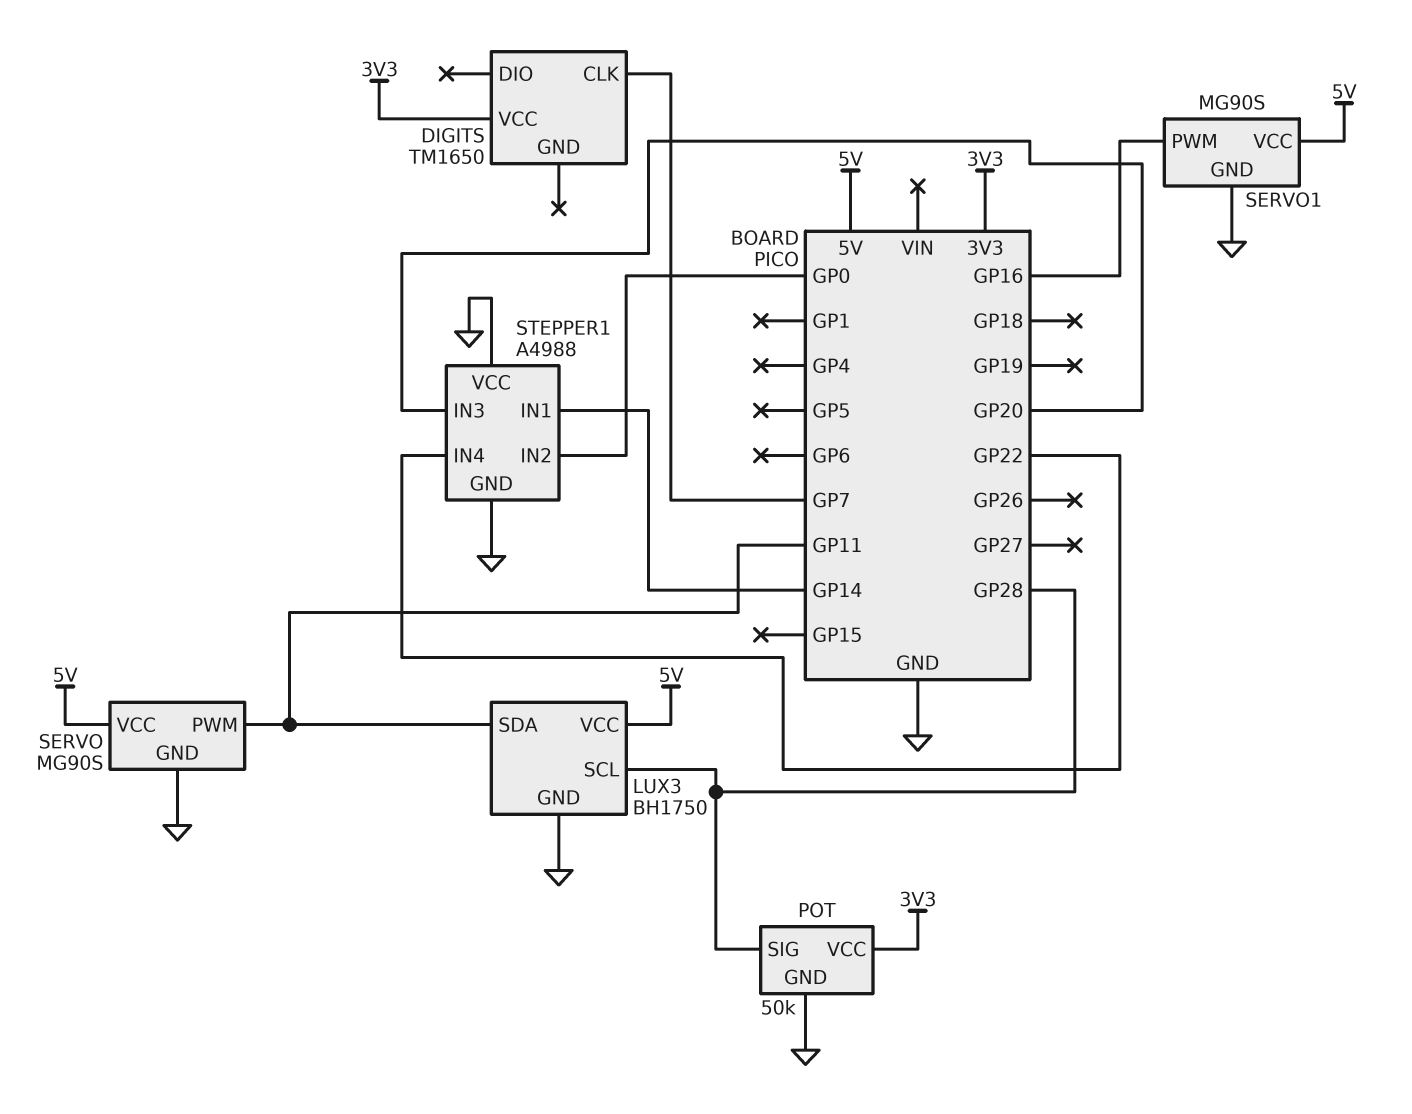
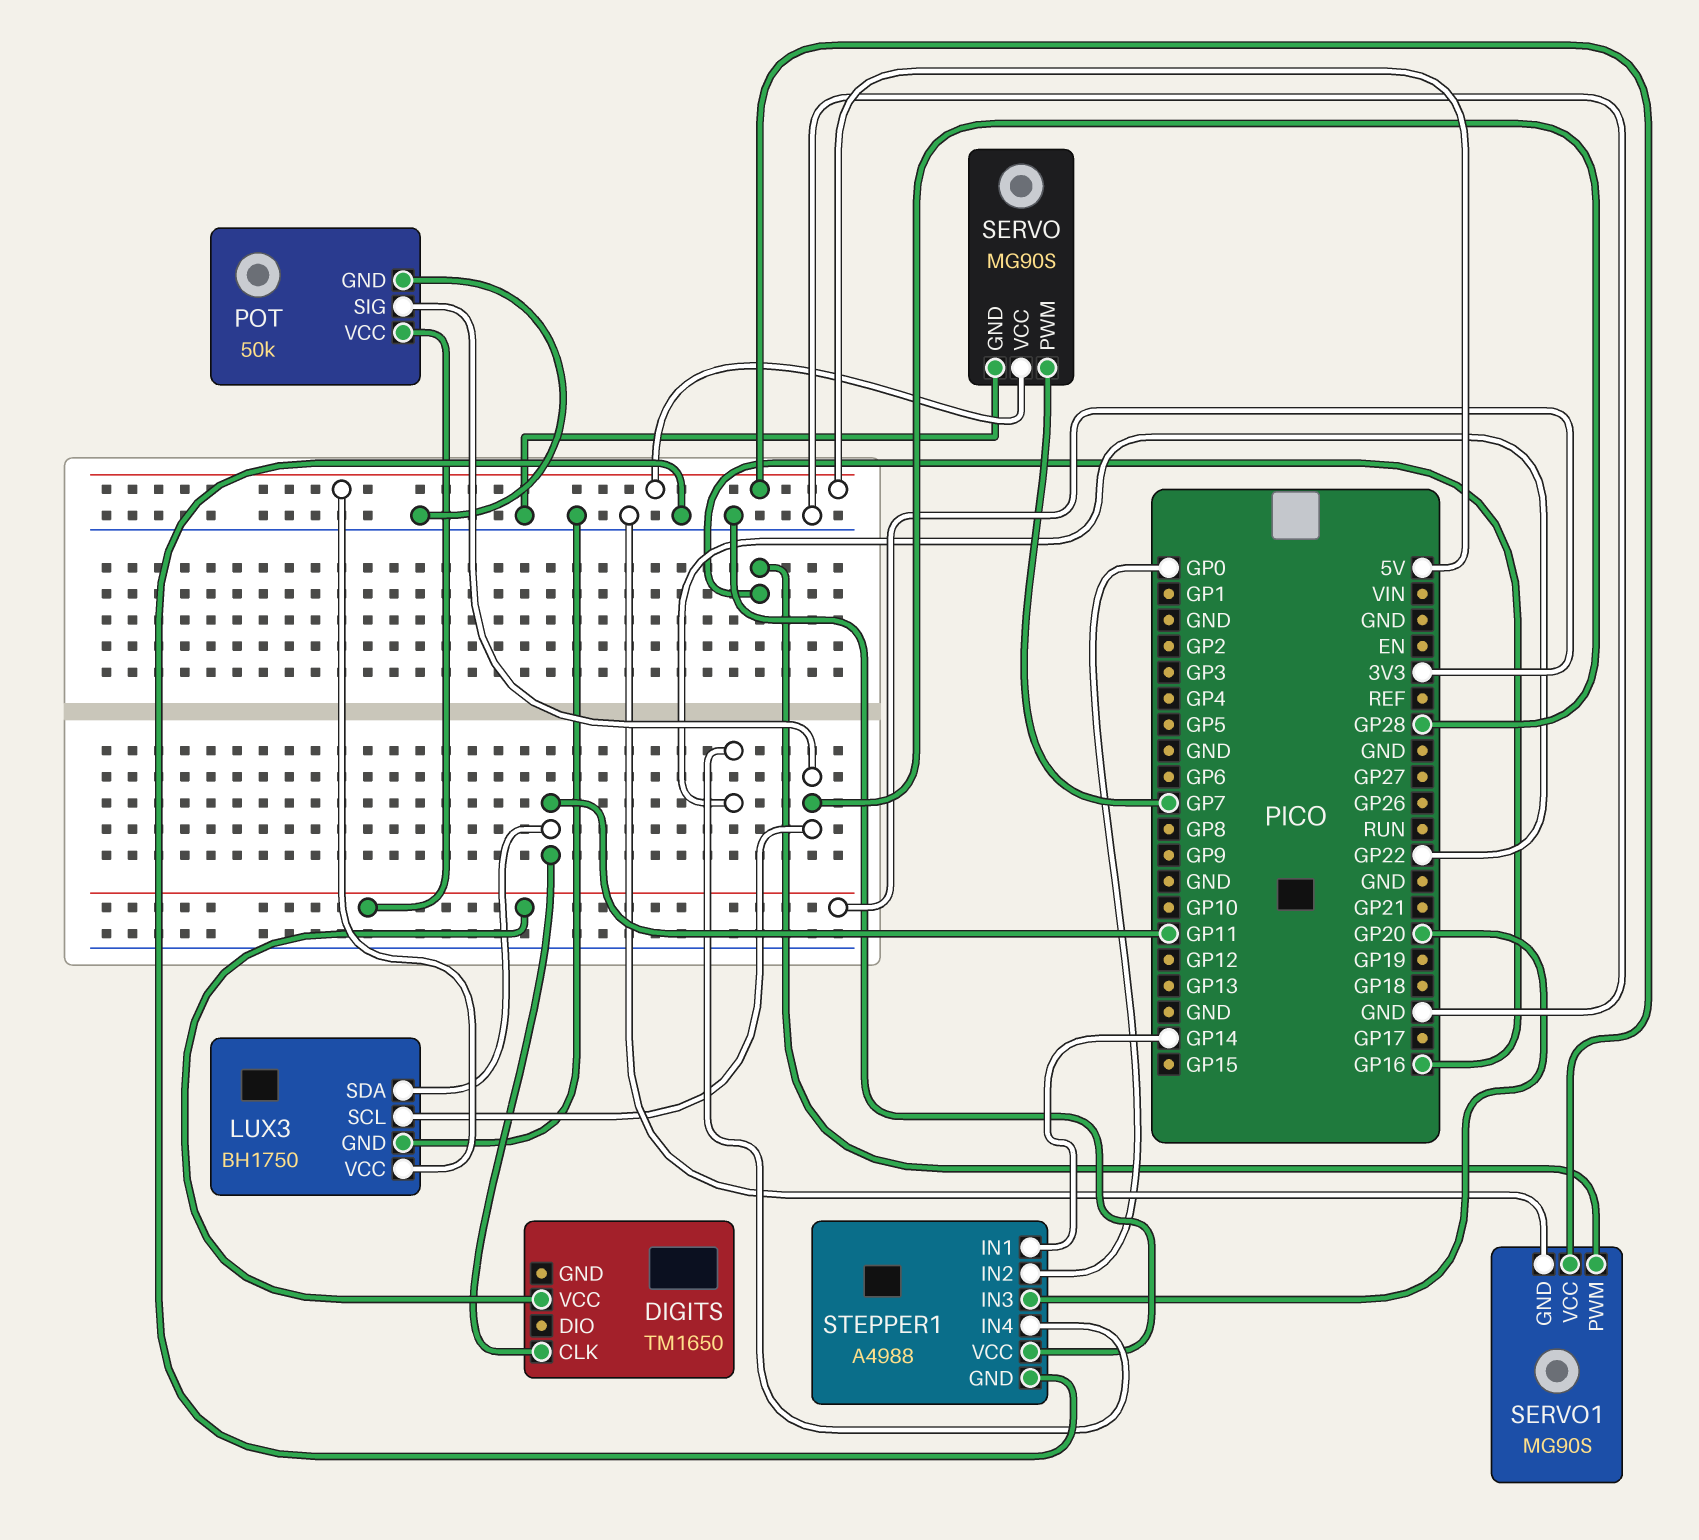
DIGITS pin CLK: GP7 -> GP11
SERVO pin PWM: GP11 -> GP7

